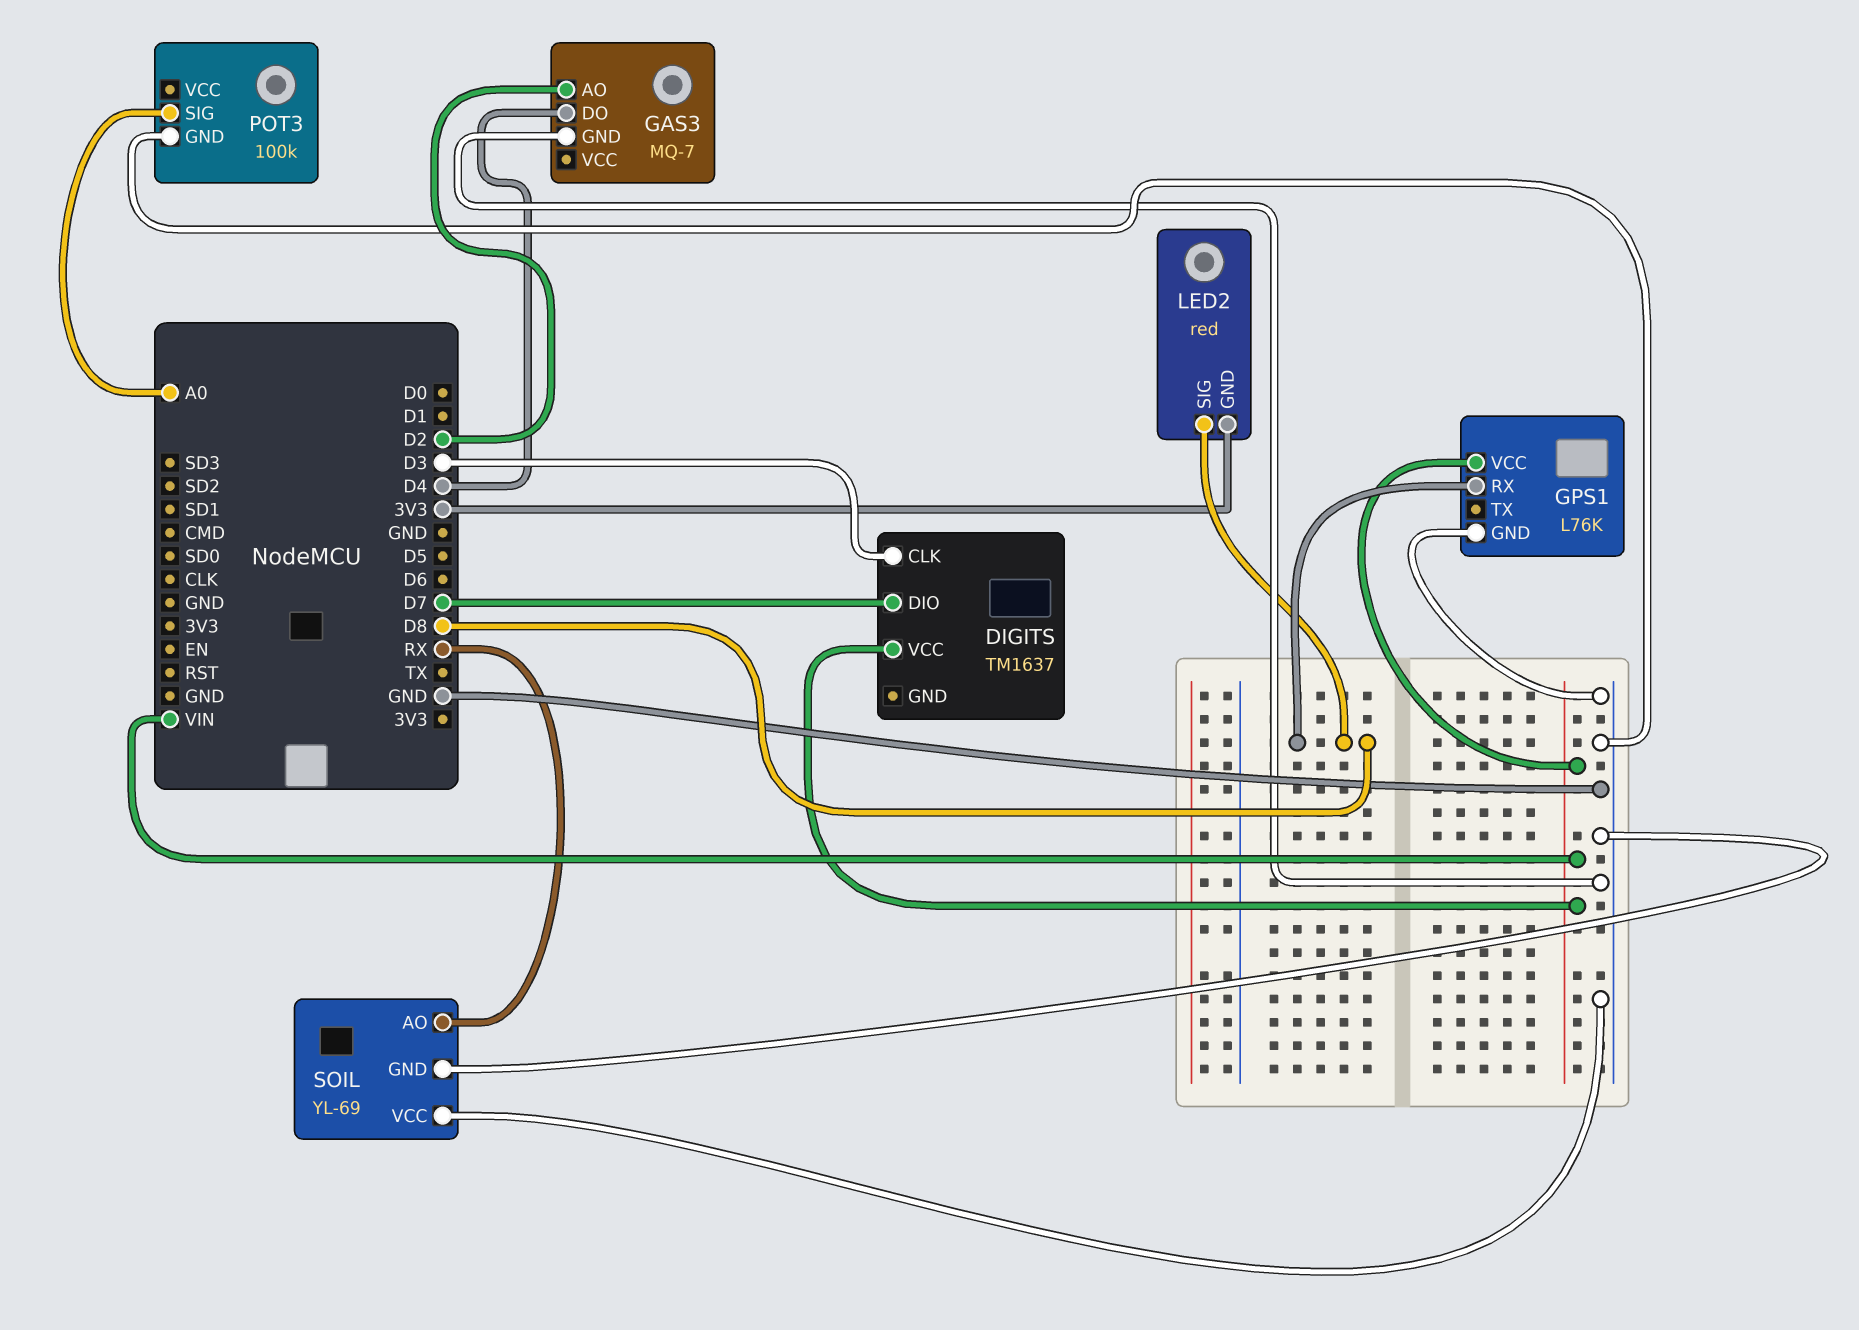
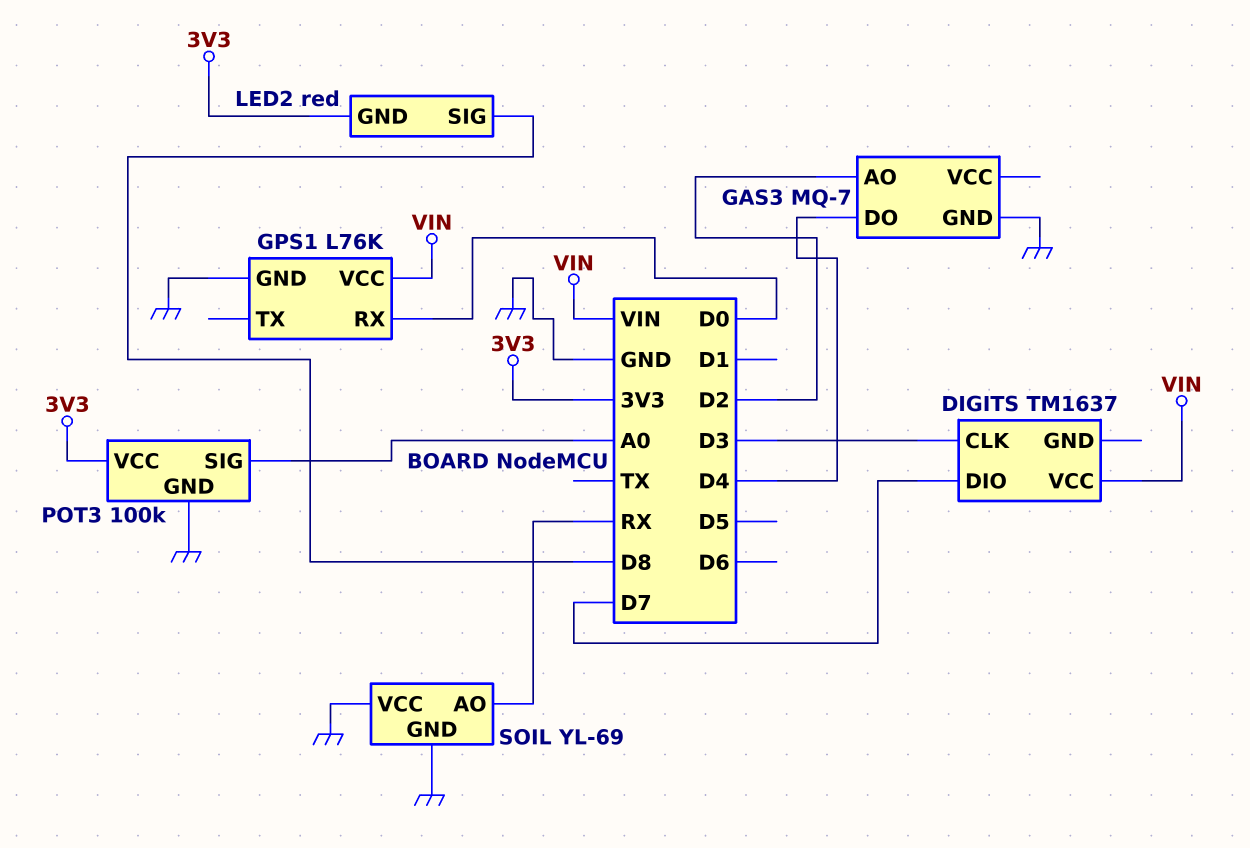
GPS1 pin RX: D8 -> D0
POT3 pin VCC: none -> 3V3

